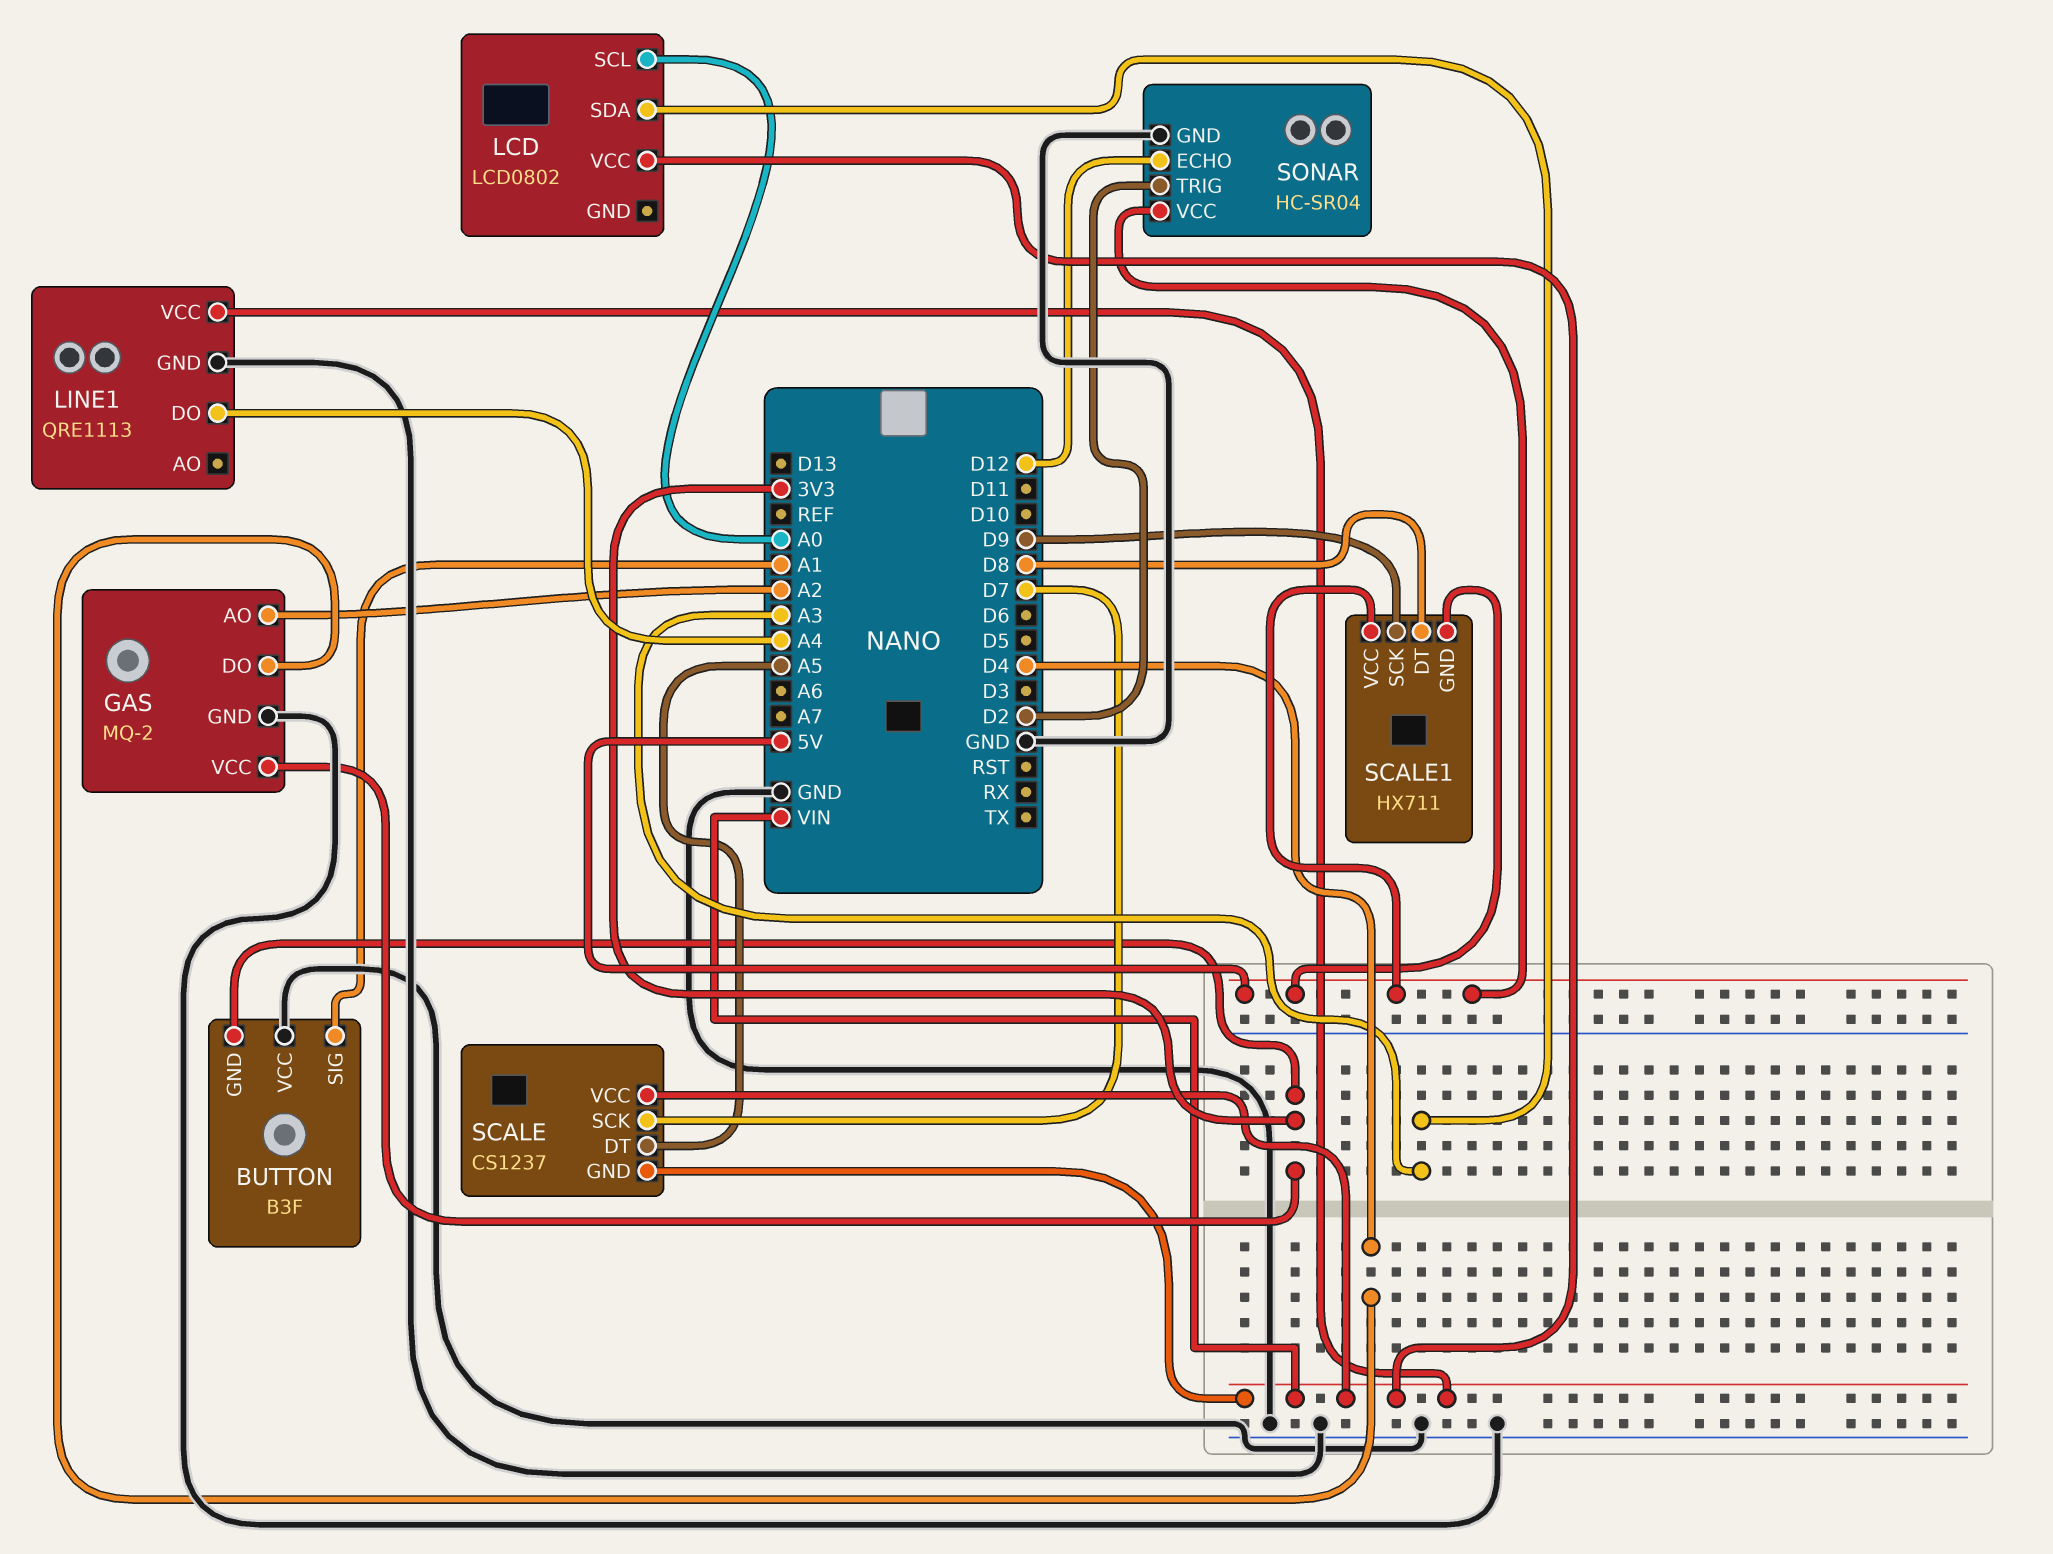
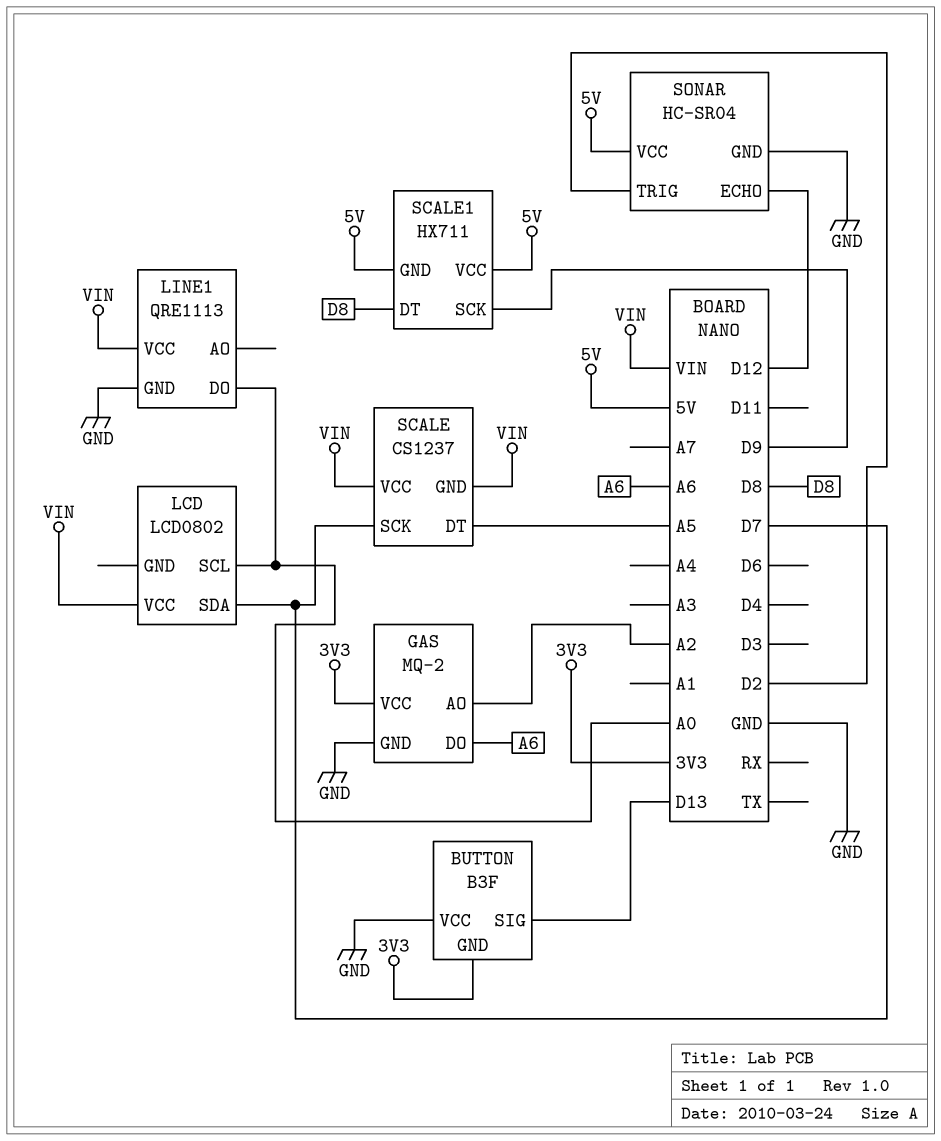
BUTTON pin SIG: A1 -> D13
GAS pin DO: D4 -> A6
LCD pin SDA: A3 -> D7
LINE1 pin DO: A4 -> A0

